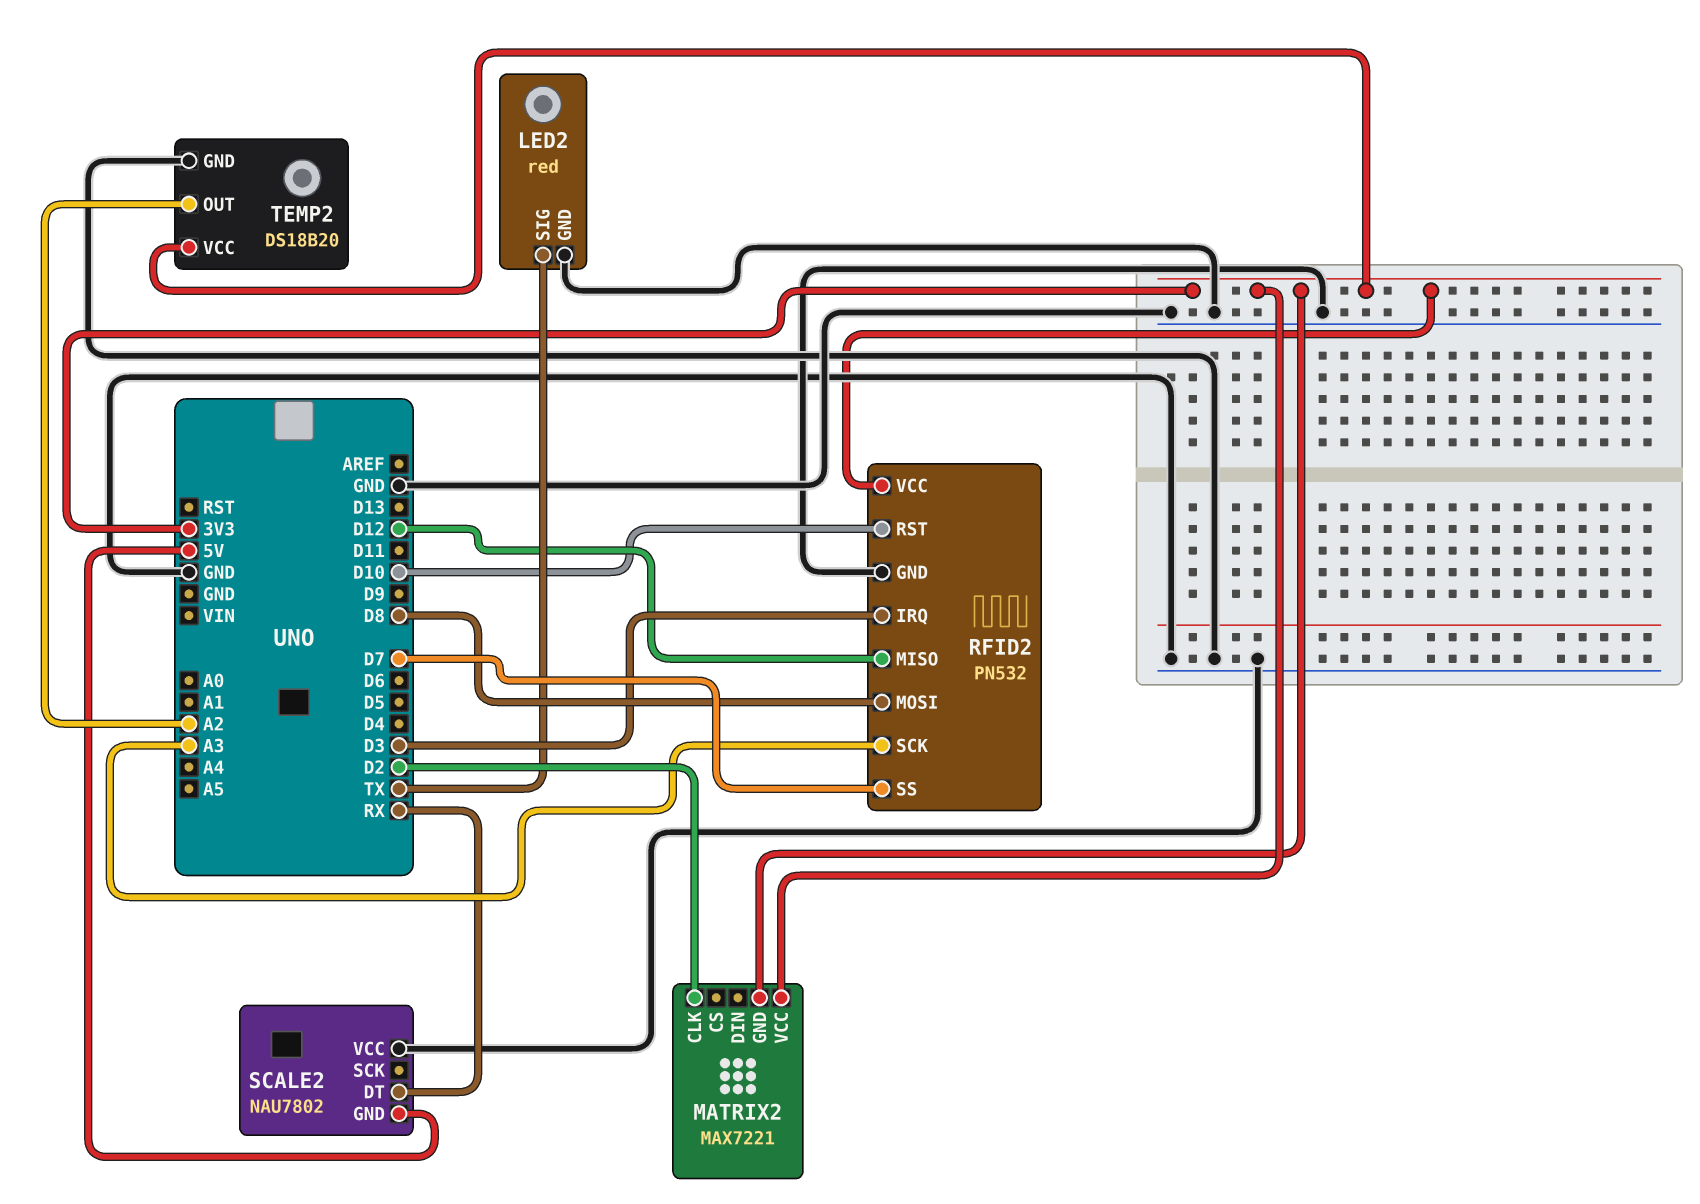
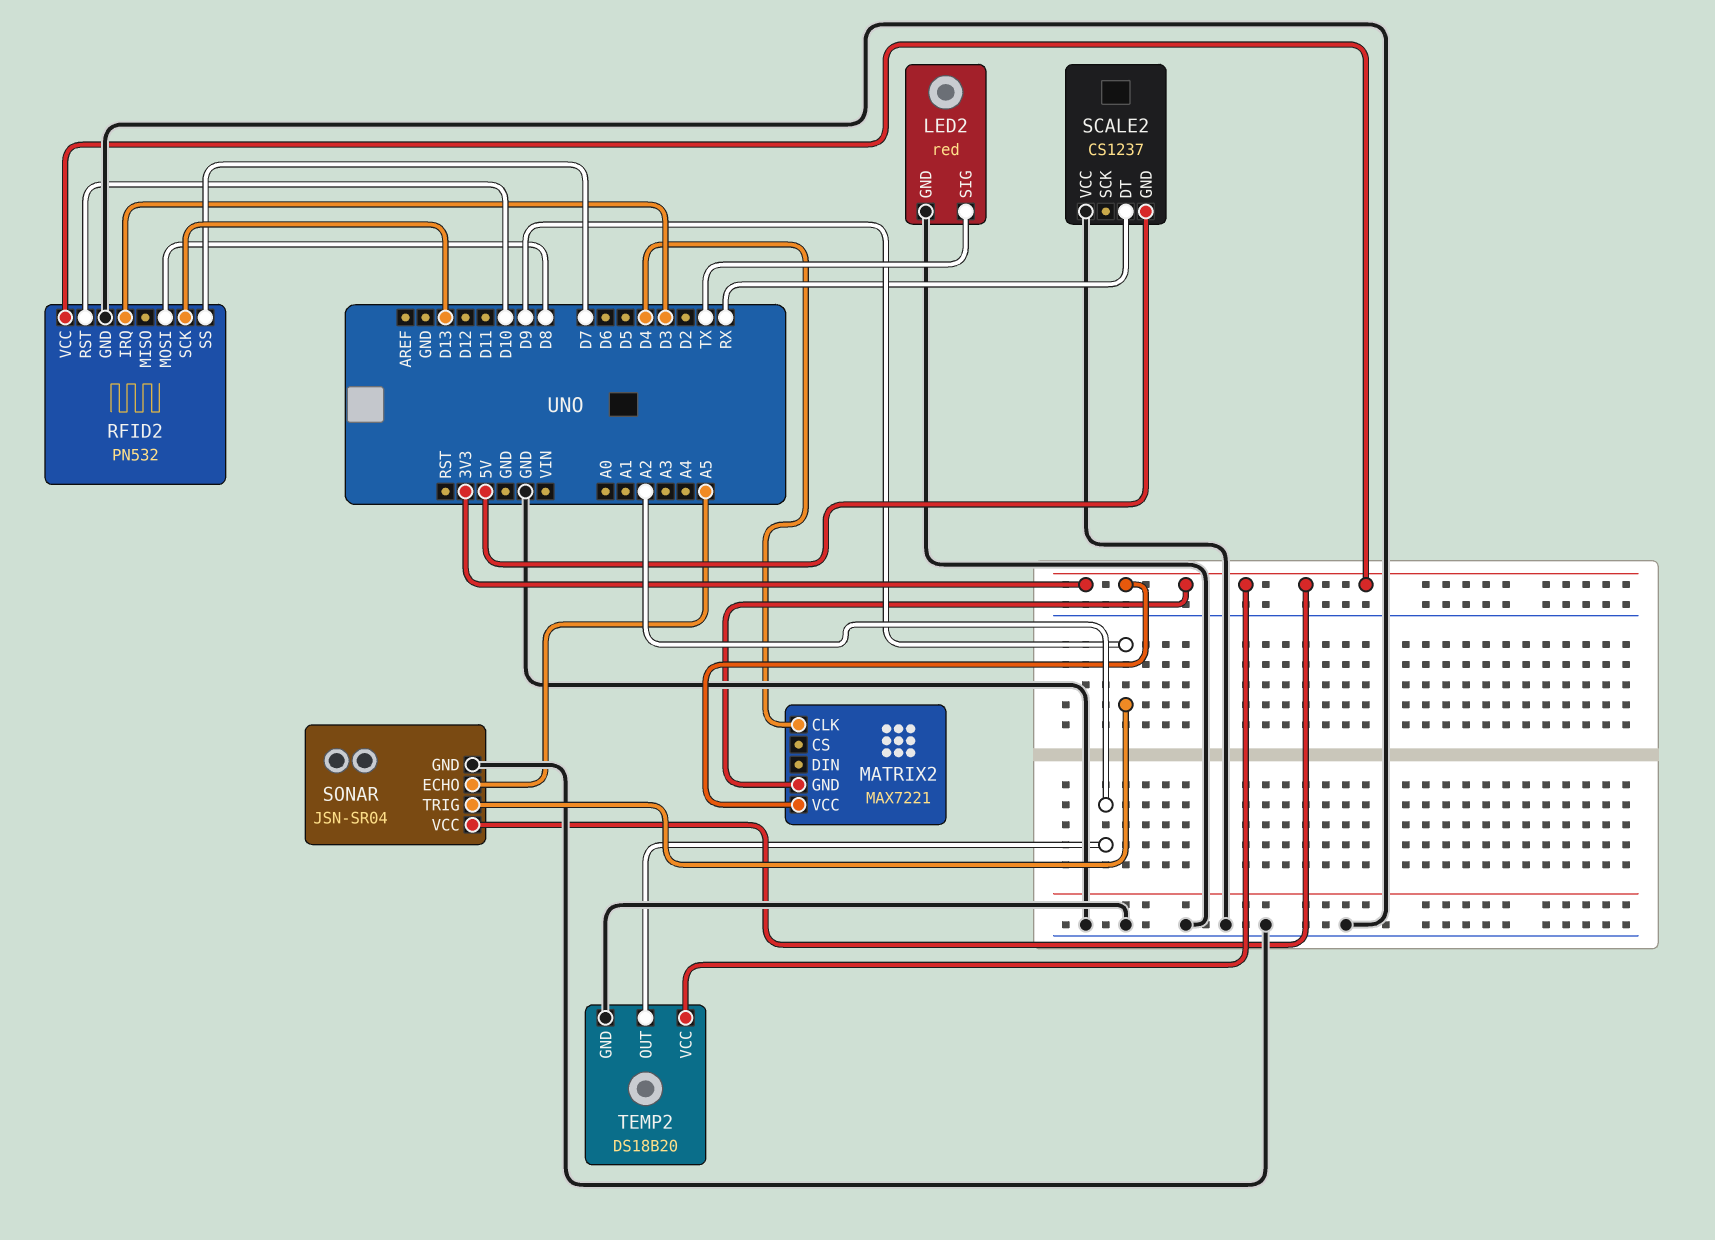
MATRIX2 pin CLK: D2 -> D4
RFID2 pin MISO: D12 -> none
RFID2 pin SCK: A3 -> D13
SCALE2: NAU7802 -> CS1237
SONAR: none -> JSN-SR04
SONAR pin ECHO: none -> A5
SONAR pin GND: none -> GND
SONAR pin TRIG: none -> D9
SONAR pin VCC: none -> 3V3

